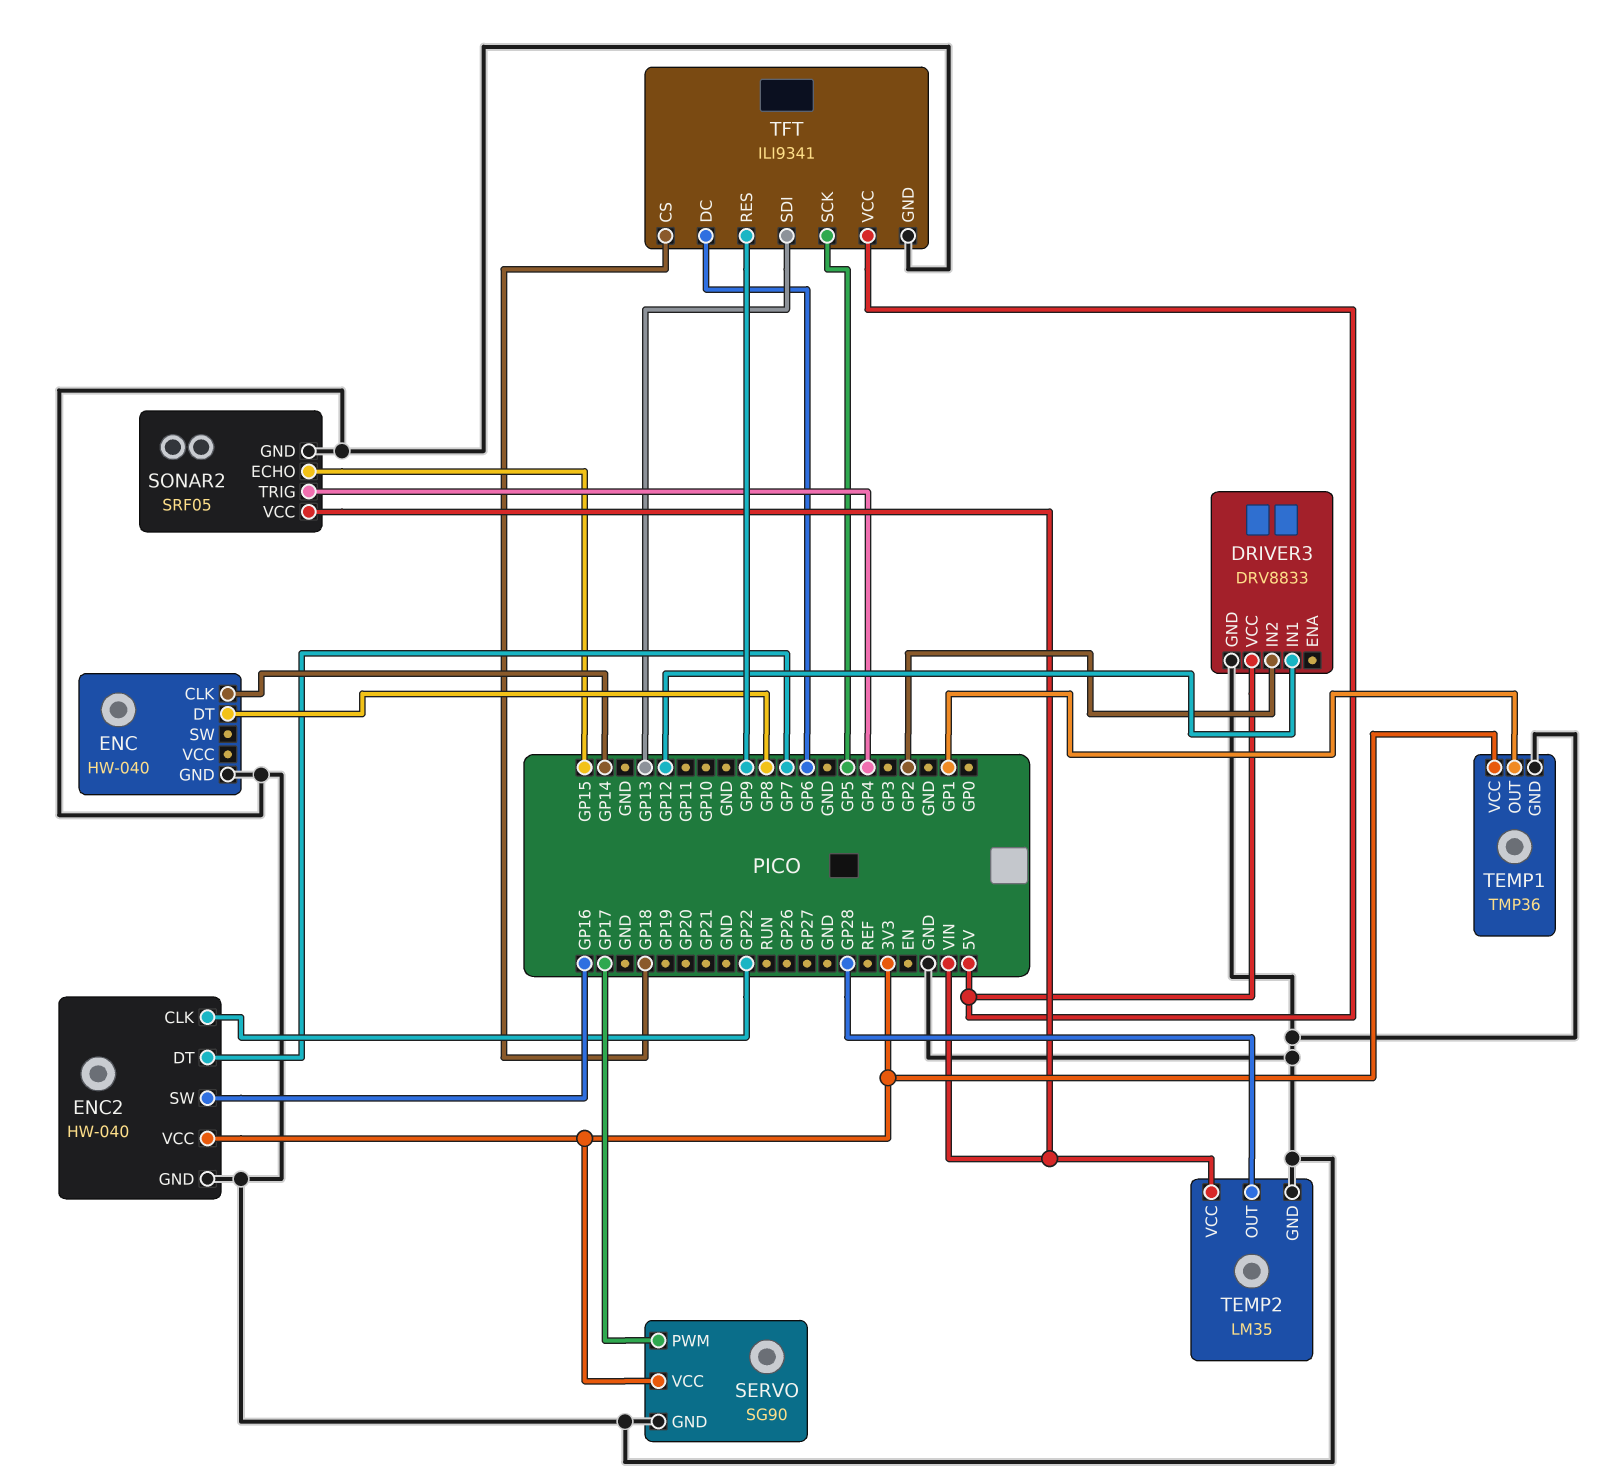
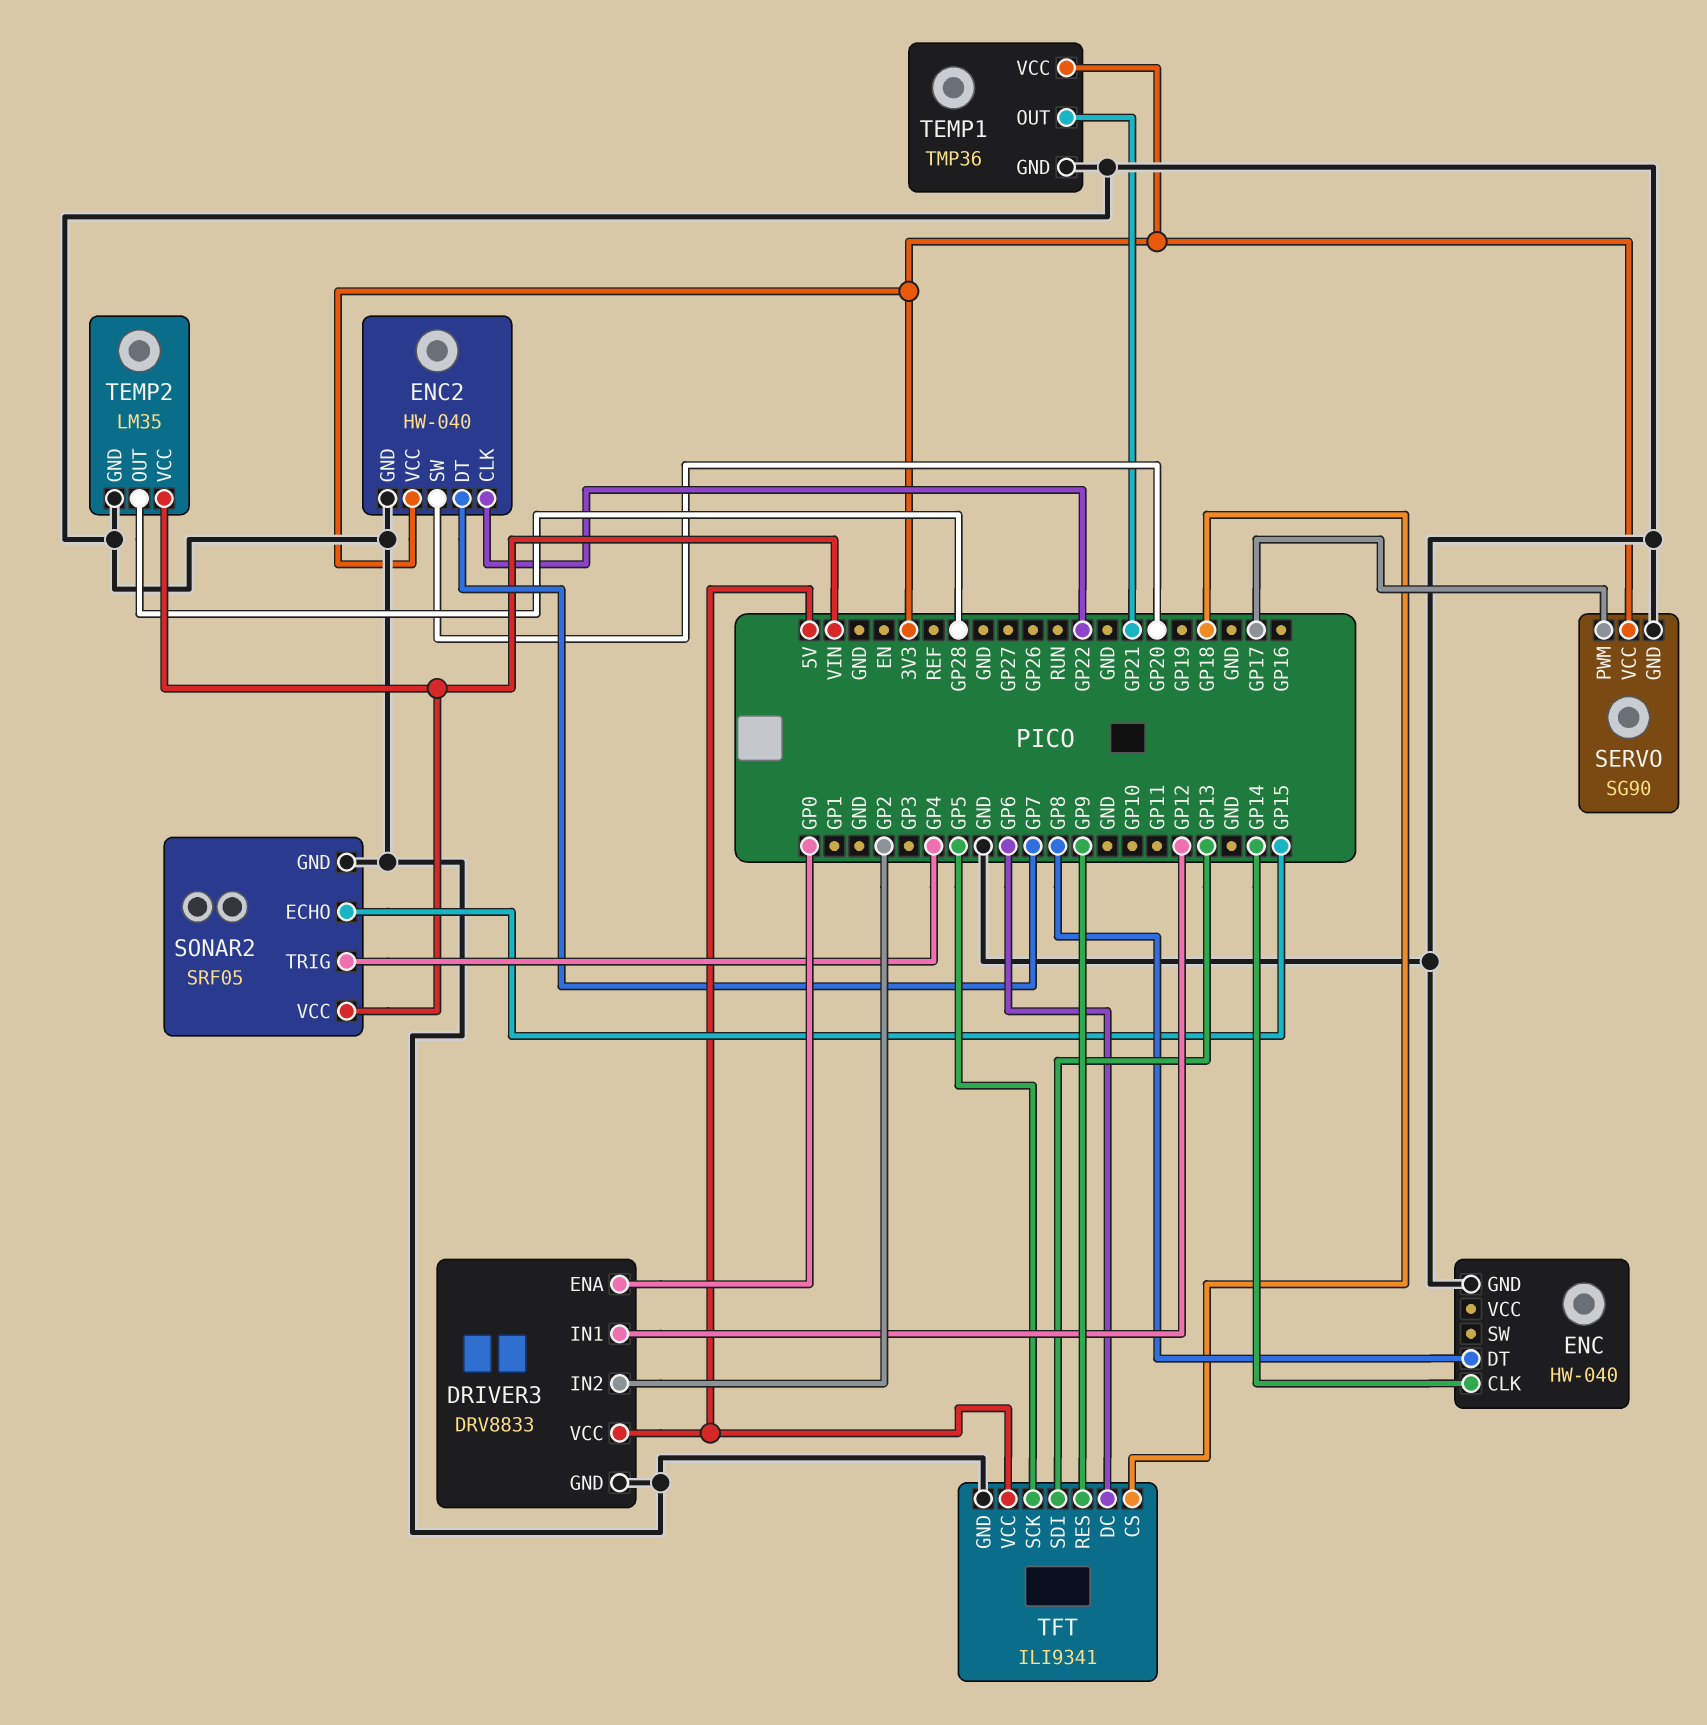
DRIVER3 pin ENA: none -> GP0
ENC2 pin SW: GP16 -> GP20
TEMP1 pin OUT: GP1 -> GP21

